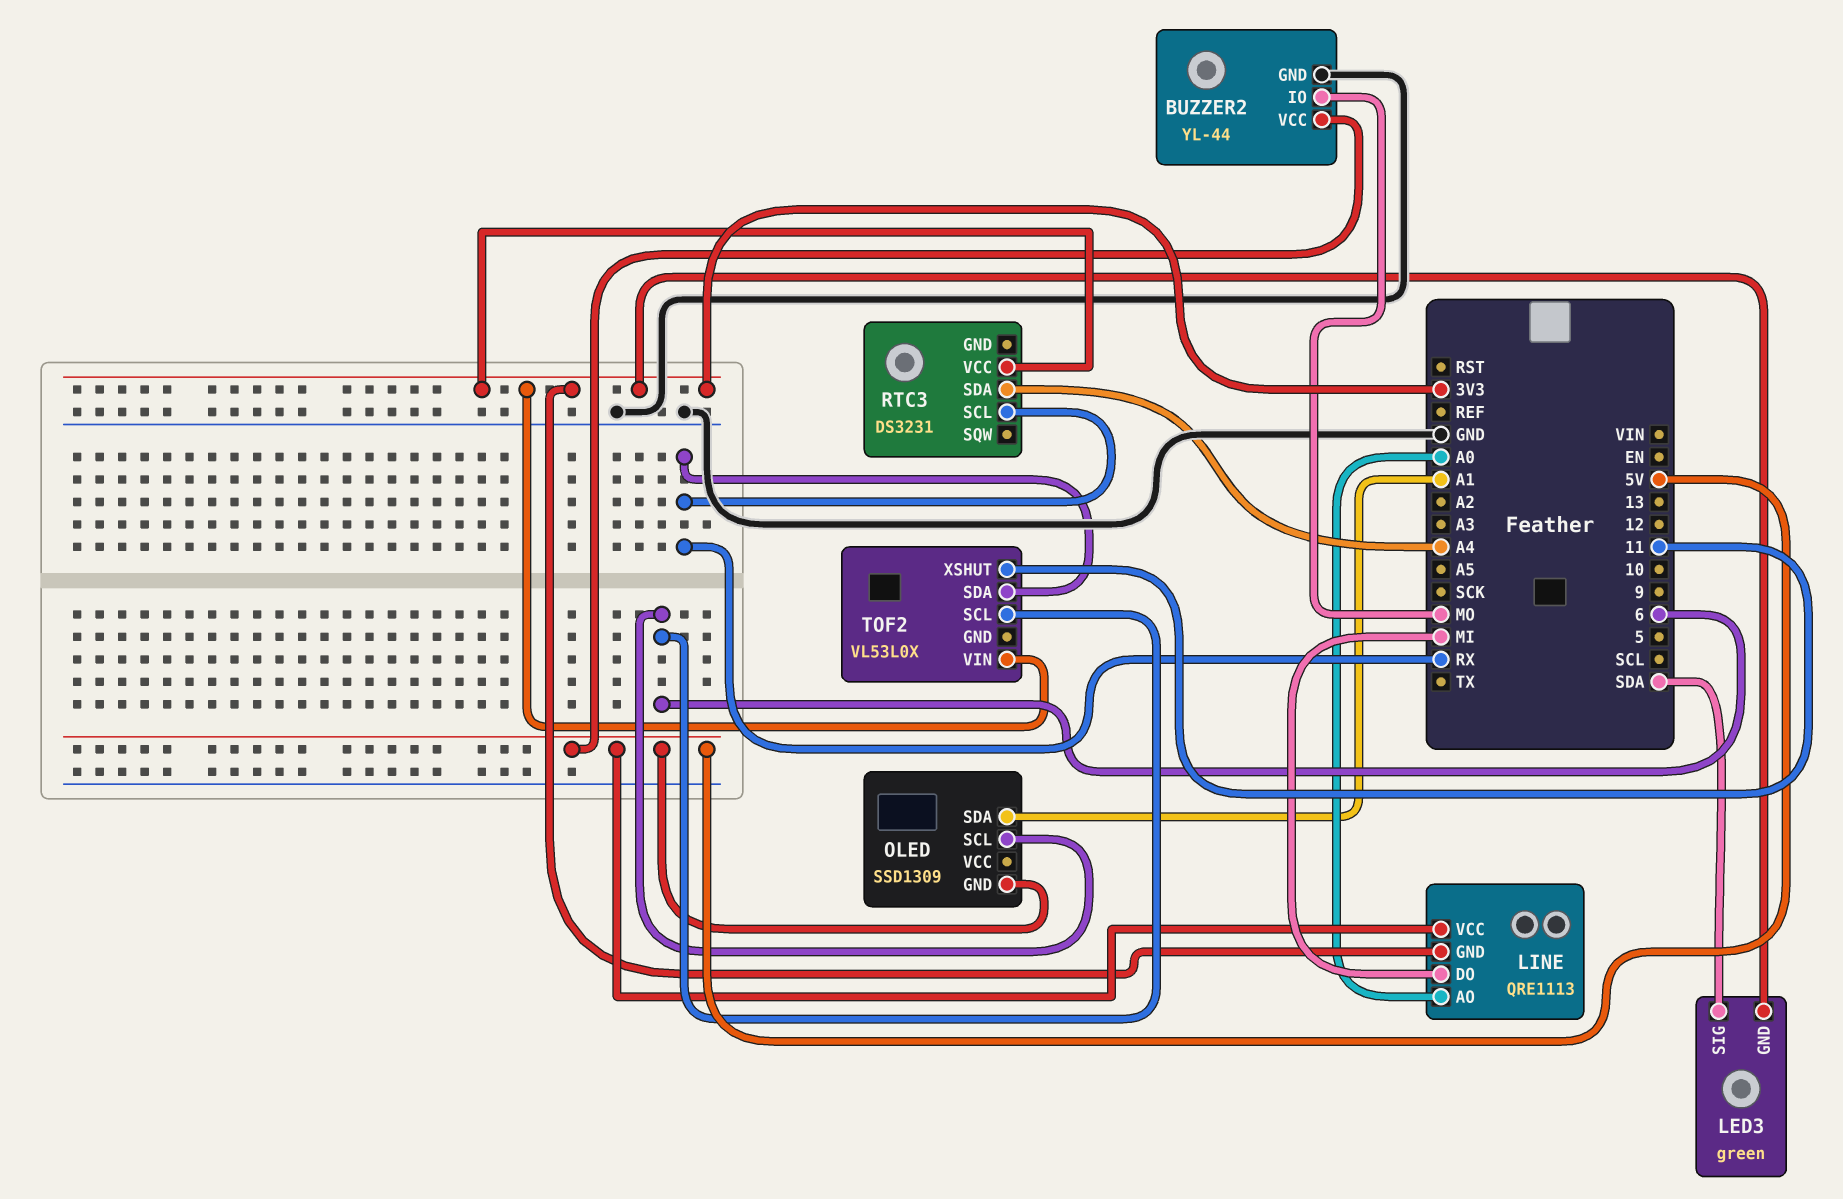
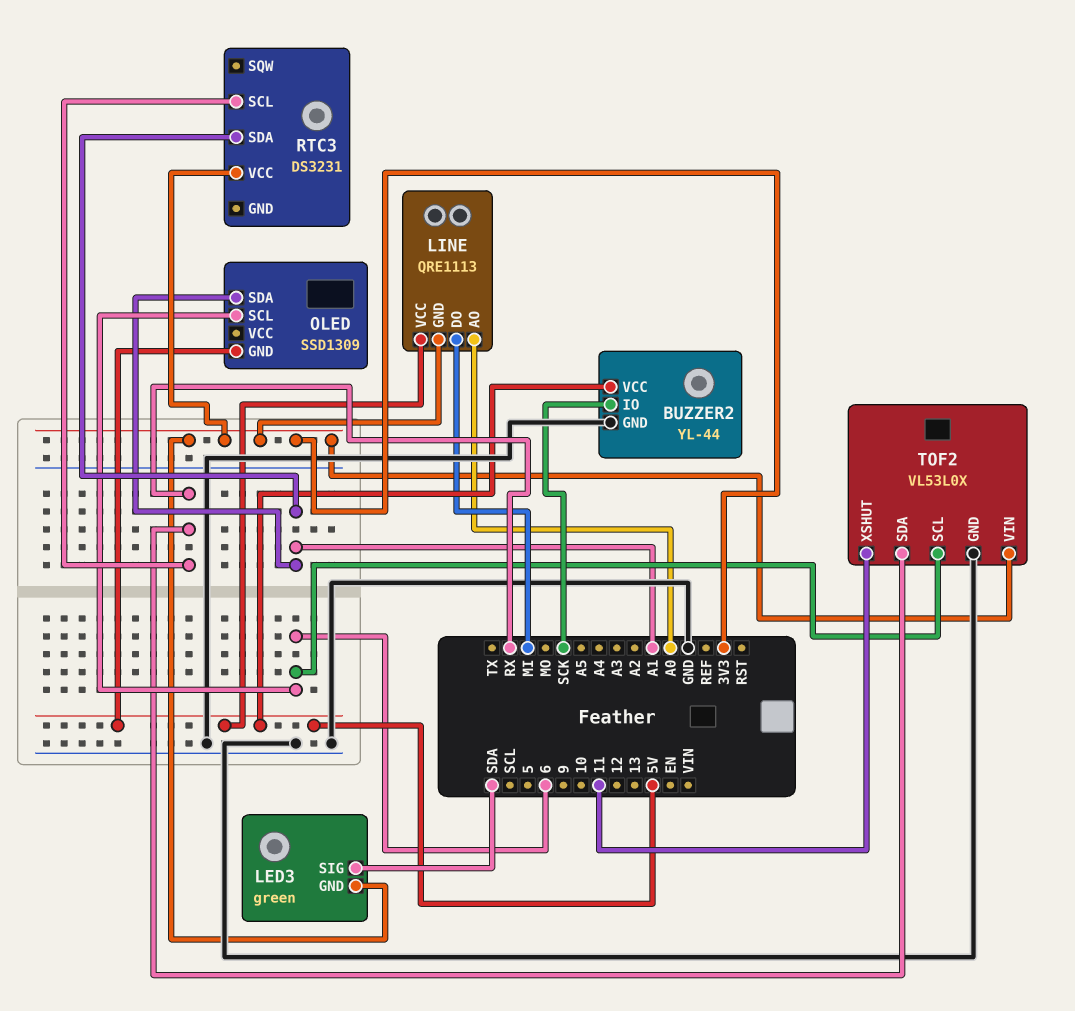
BUZZER2 pin IO: MO -> SCK
RTC3 pin SDA: A4 -> A1
TOF2 pin GND: none -> GND

